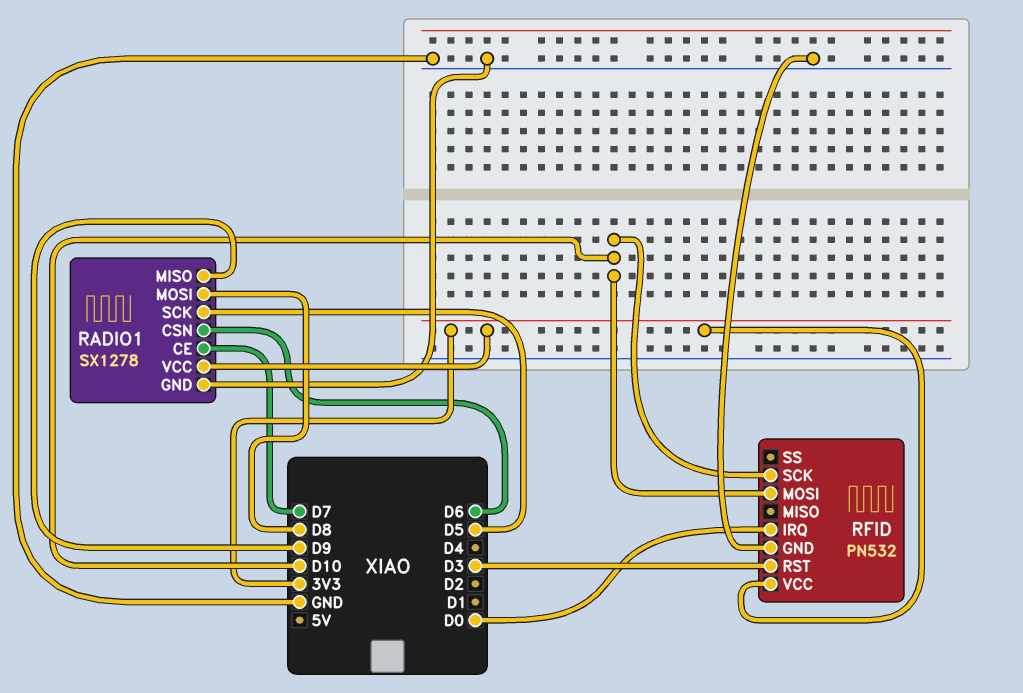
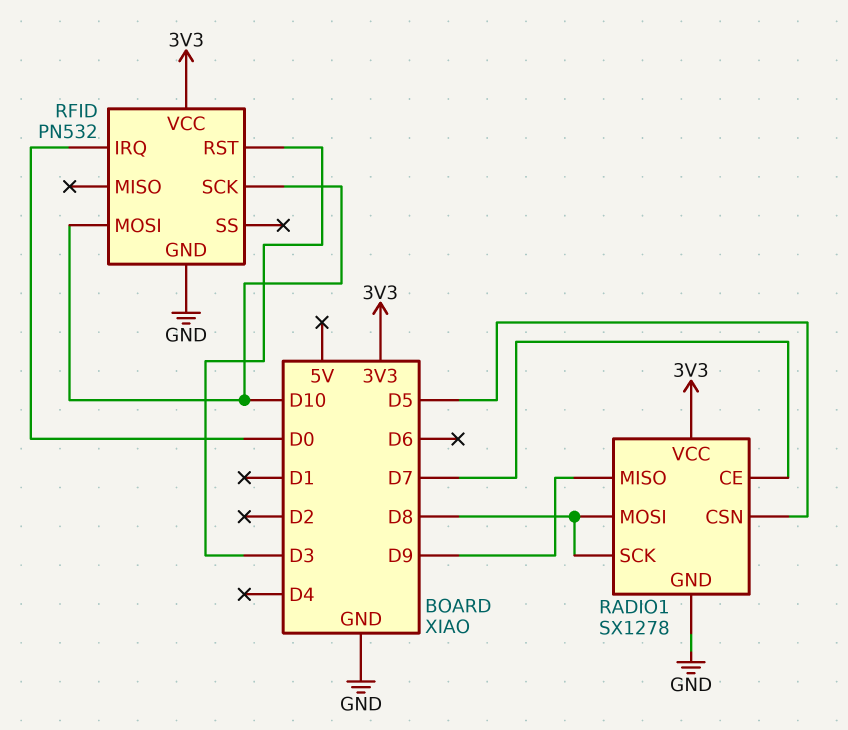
RADIO1 pin CSN: D6 -> D5
RADIO1 pin SCK: D5 -> D8

